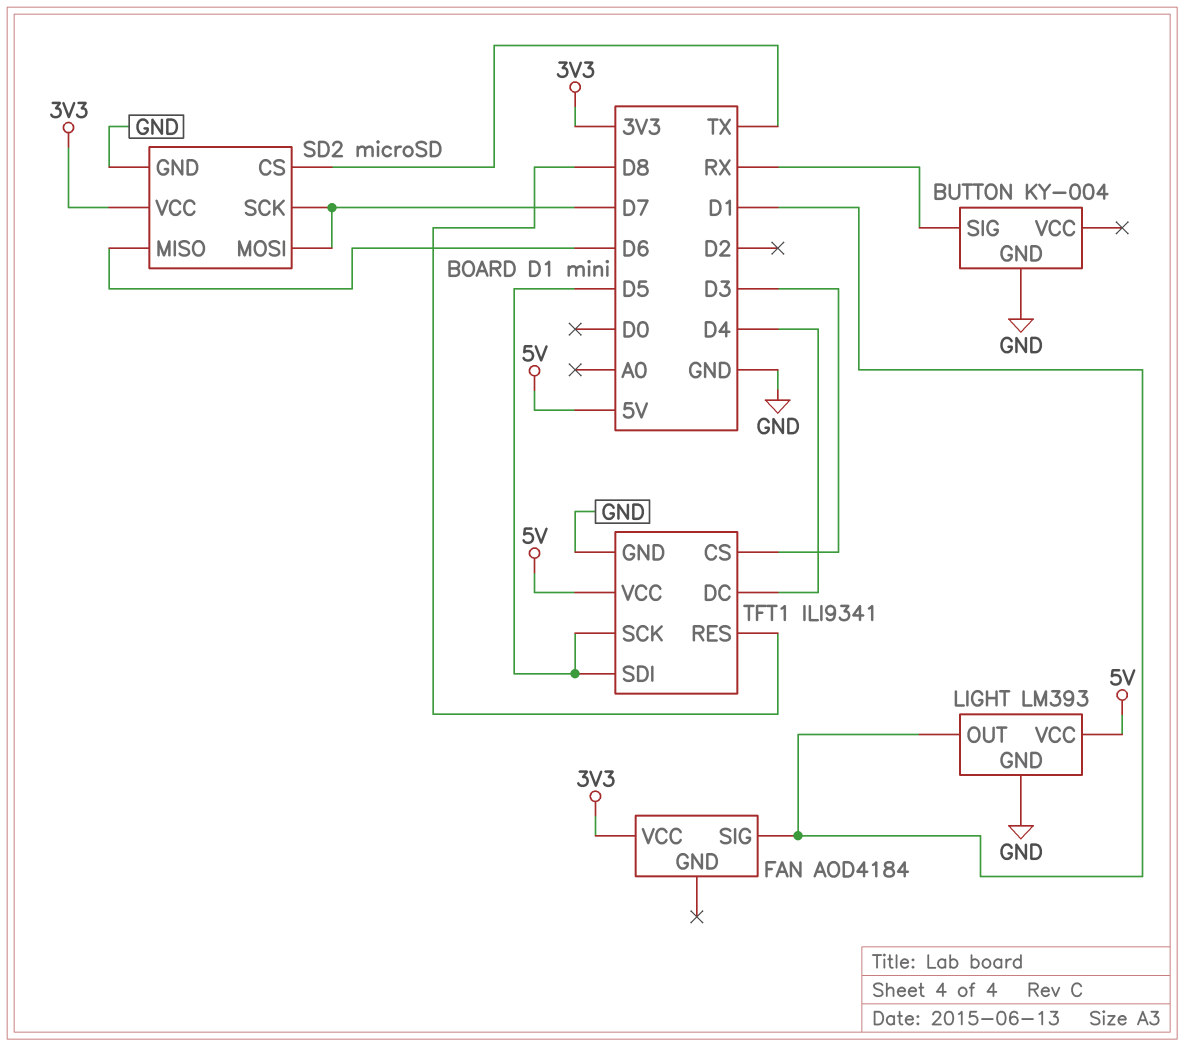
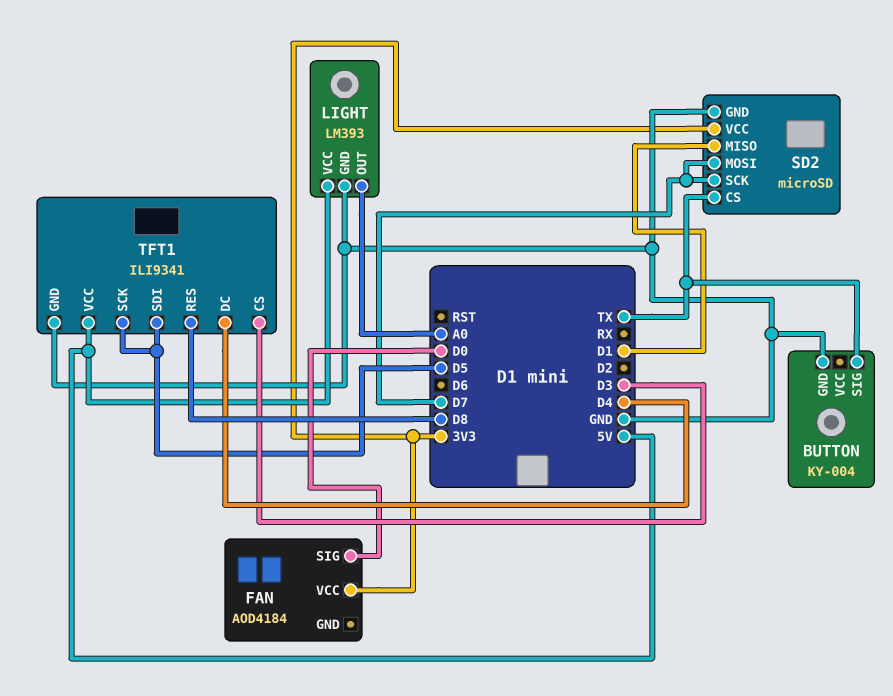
BUTTON pin SIG: RX -> TX
FAN pin SIG: D1 -> D0
LIGHT pin OUT: D1 -> A0
SD2 pin MISO: D6 -> D1

